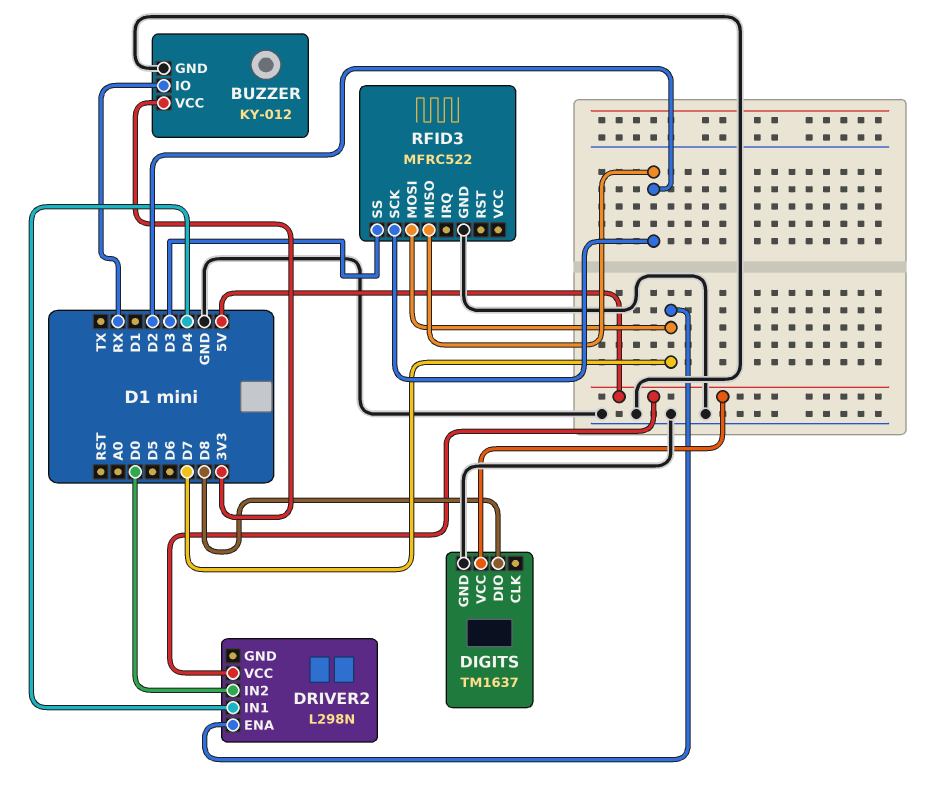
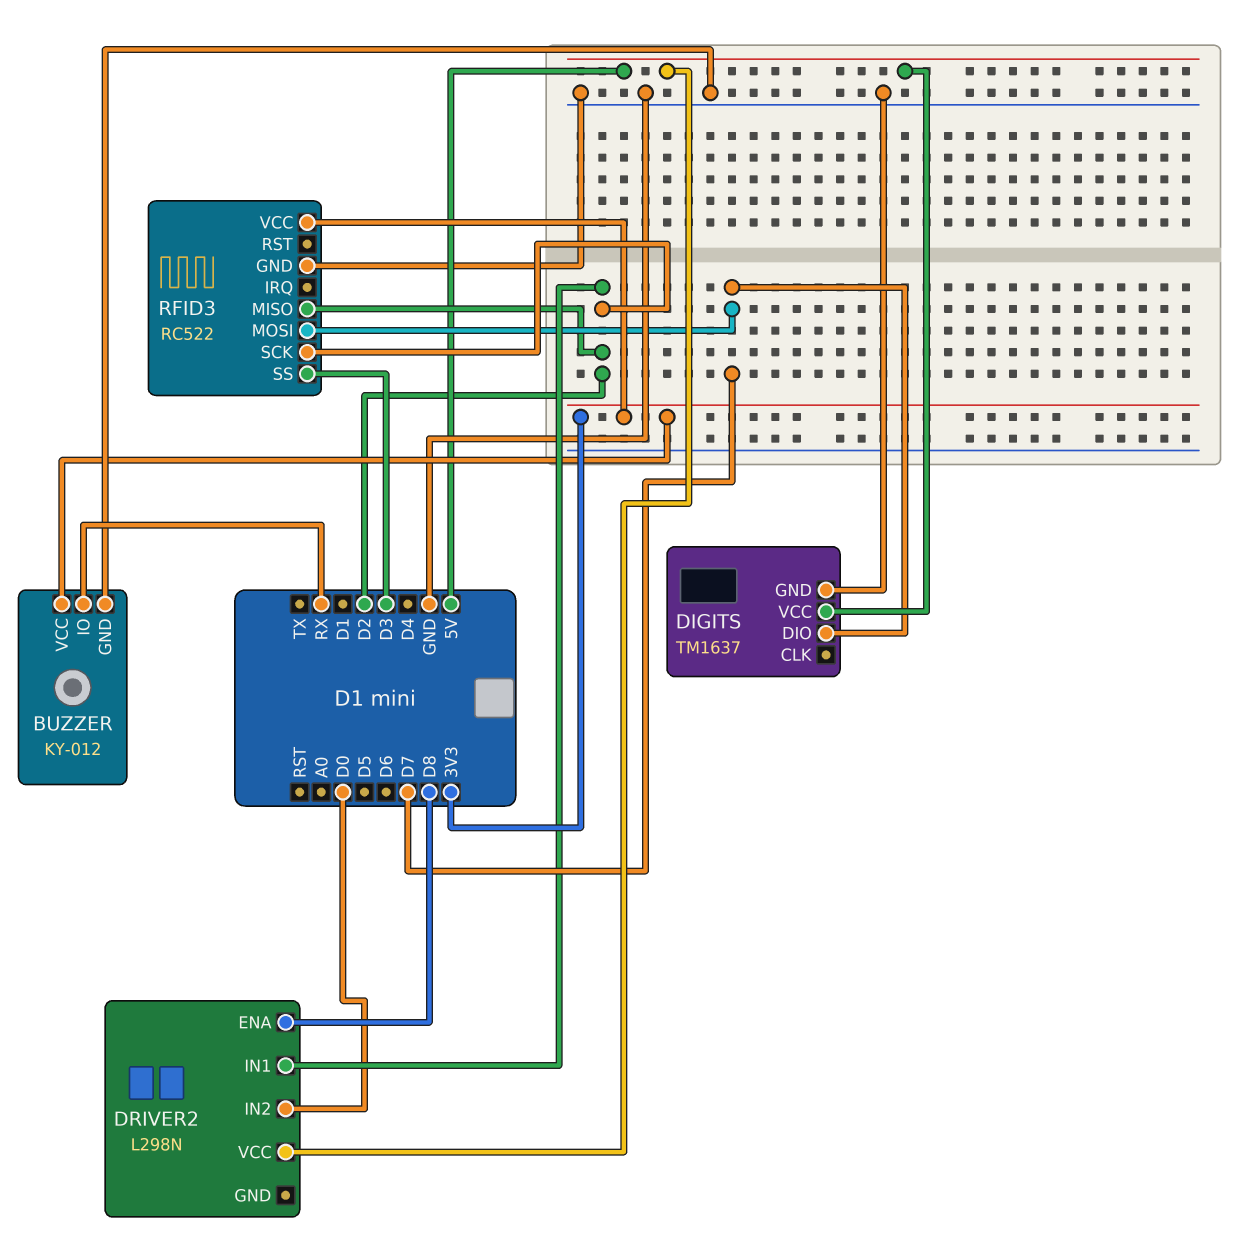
DIGITS pin DIO: D8 -> D7
DRIVER2 pin ENA: D7 -> D8
DRIVER2 pin IN1: D4 -> D2
RFID3: MFRC522 -> RC522
RFID3 pin VCC: none -> 3V3

